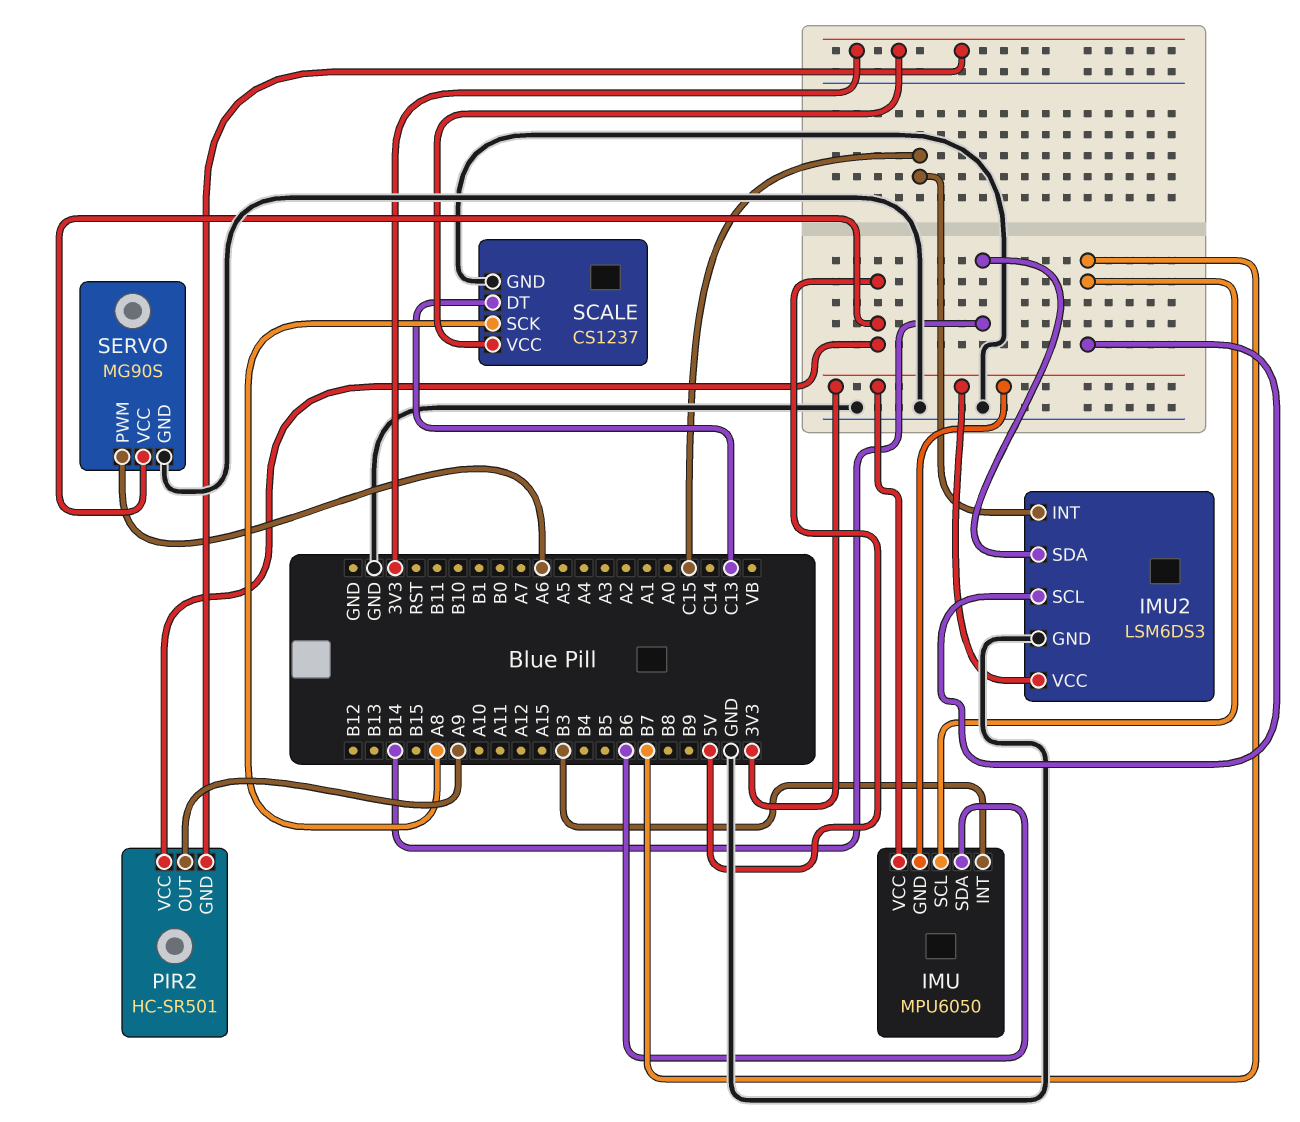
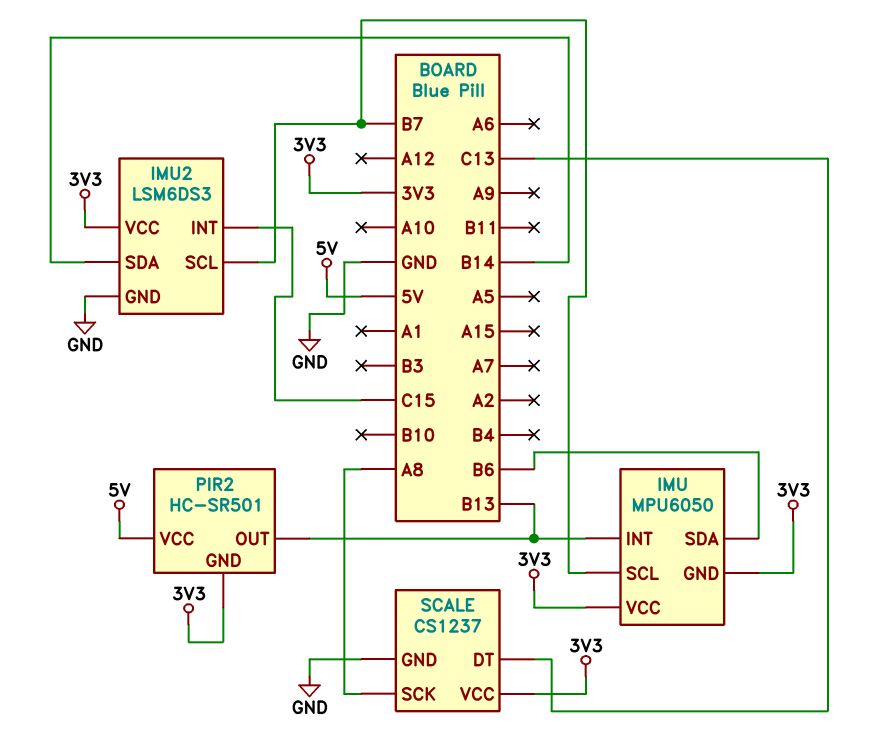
IMU pin INT: B3 -> B13
PIR2 pin OUT: A9 -> B13
SERVO: MG90S -> none
SERVO pin GND: GND -> none
SERVO pin PWM: A6 -> none
SERVO pin VCC: 5V -> none

